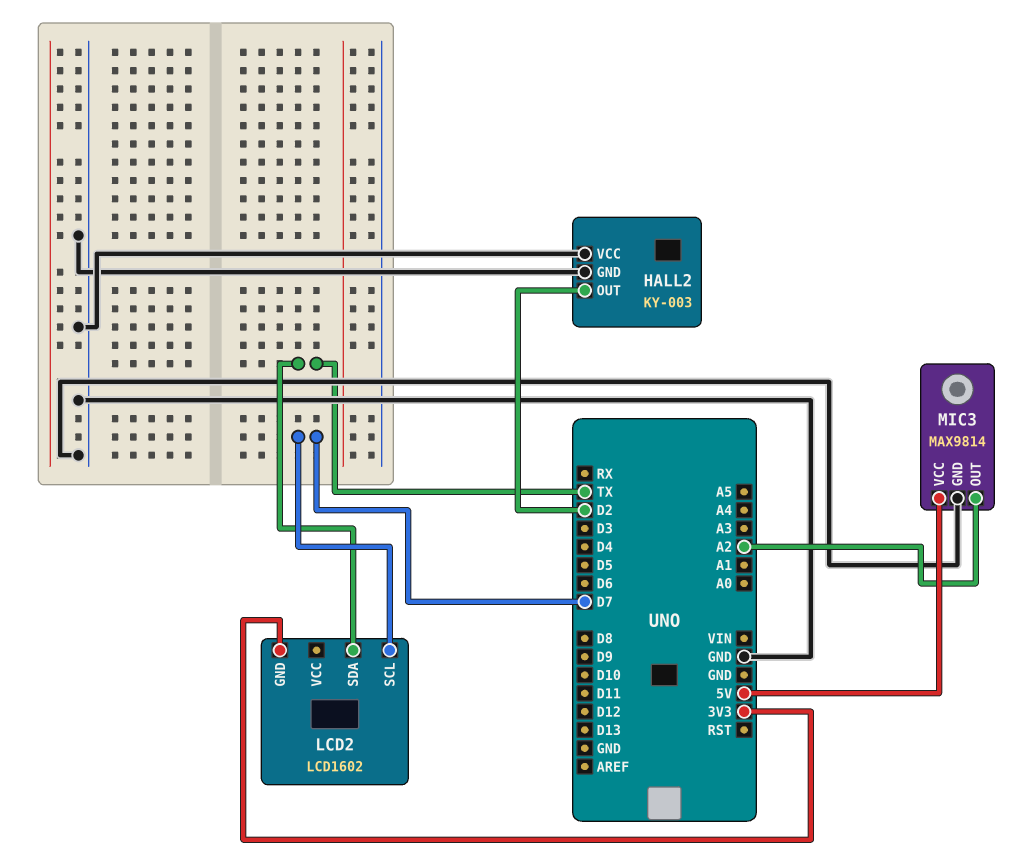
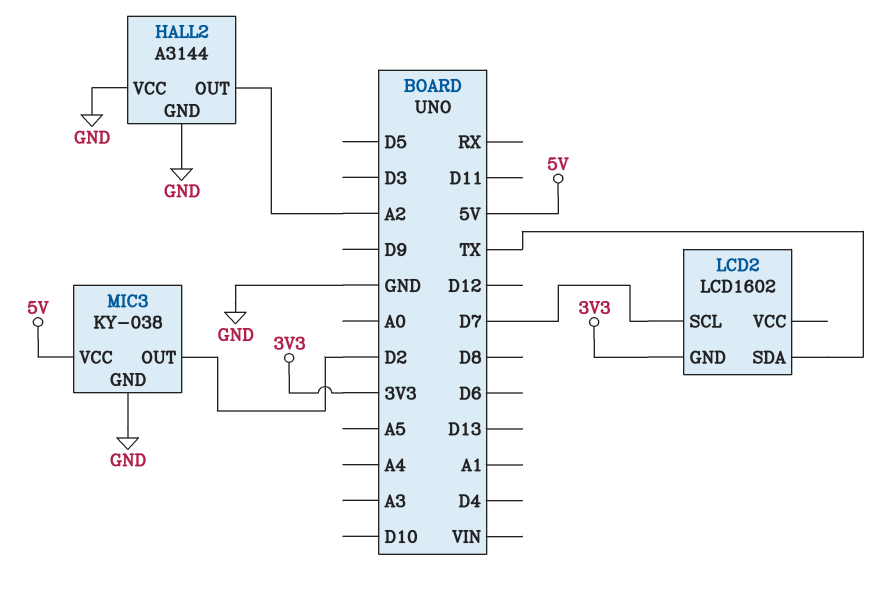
HALL2: KY-003 -> A3144
HALL2 pin OUT: D2 -> A2
MIC3: MAX9814 -> KY-038
MIC3 pin OUT: A2 -> D2

